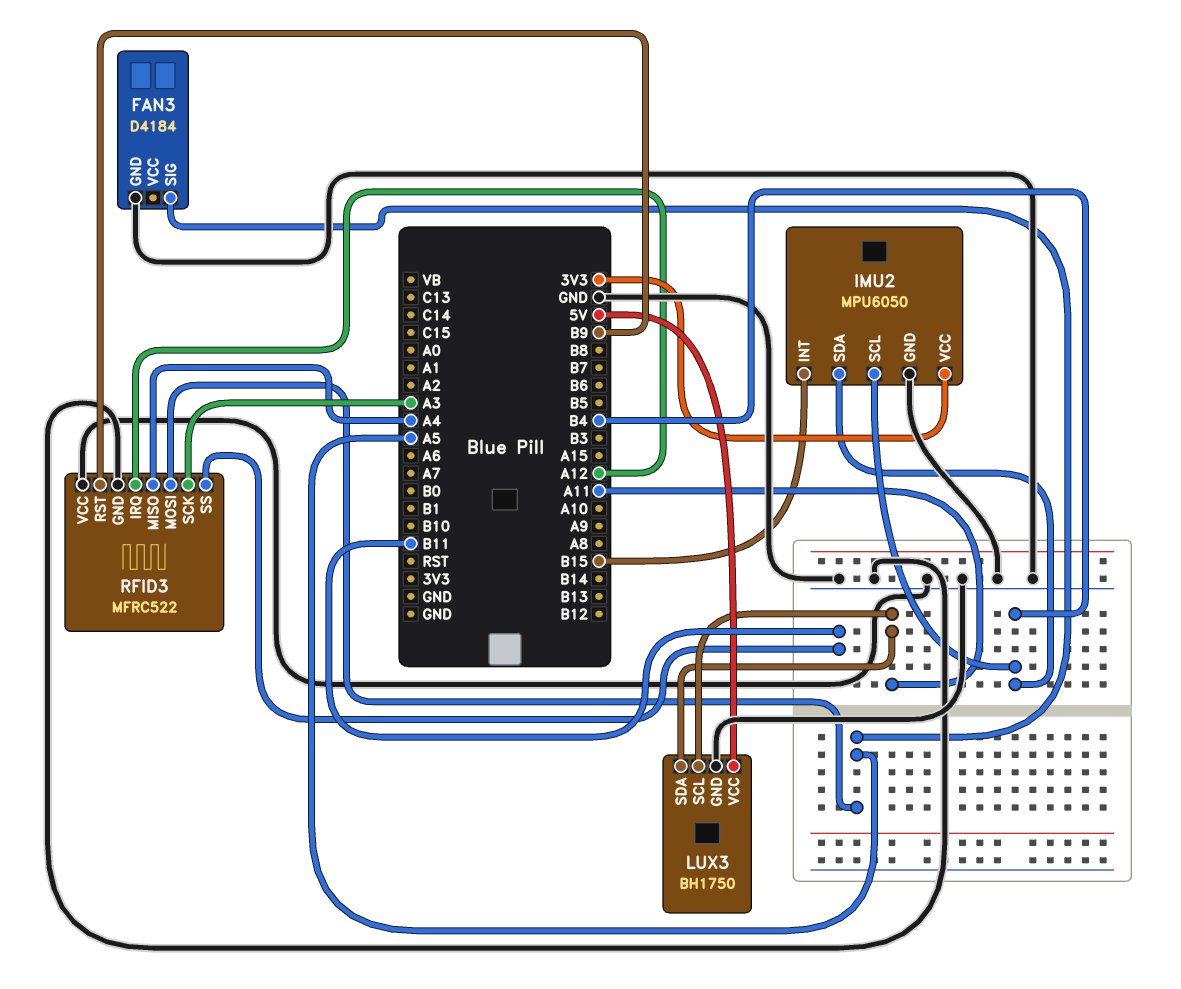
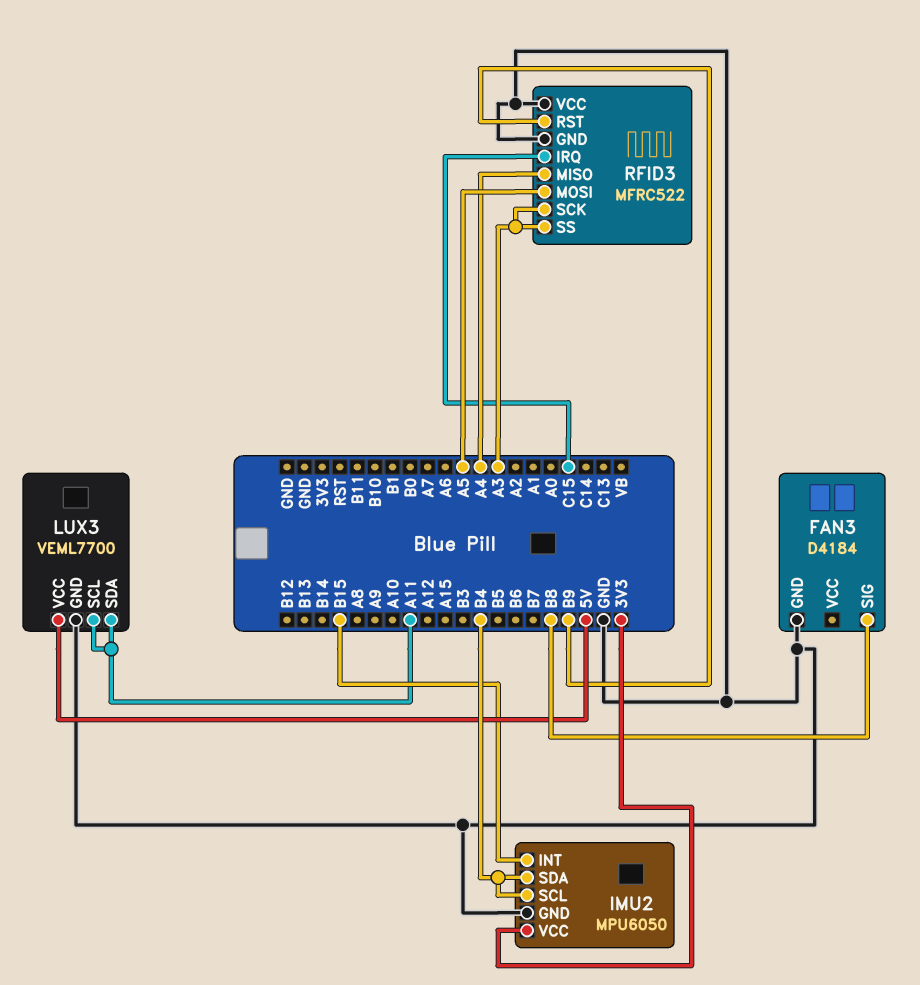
FAN3 pin SIG: A5 -> B8
LUX3: BH1750 -> VEML7700
RFID3 pin IRQ: A12 -> C15
RFID3 pin SS: B11 -> A3

